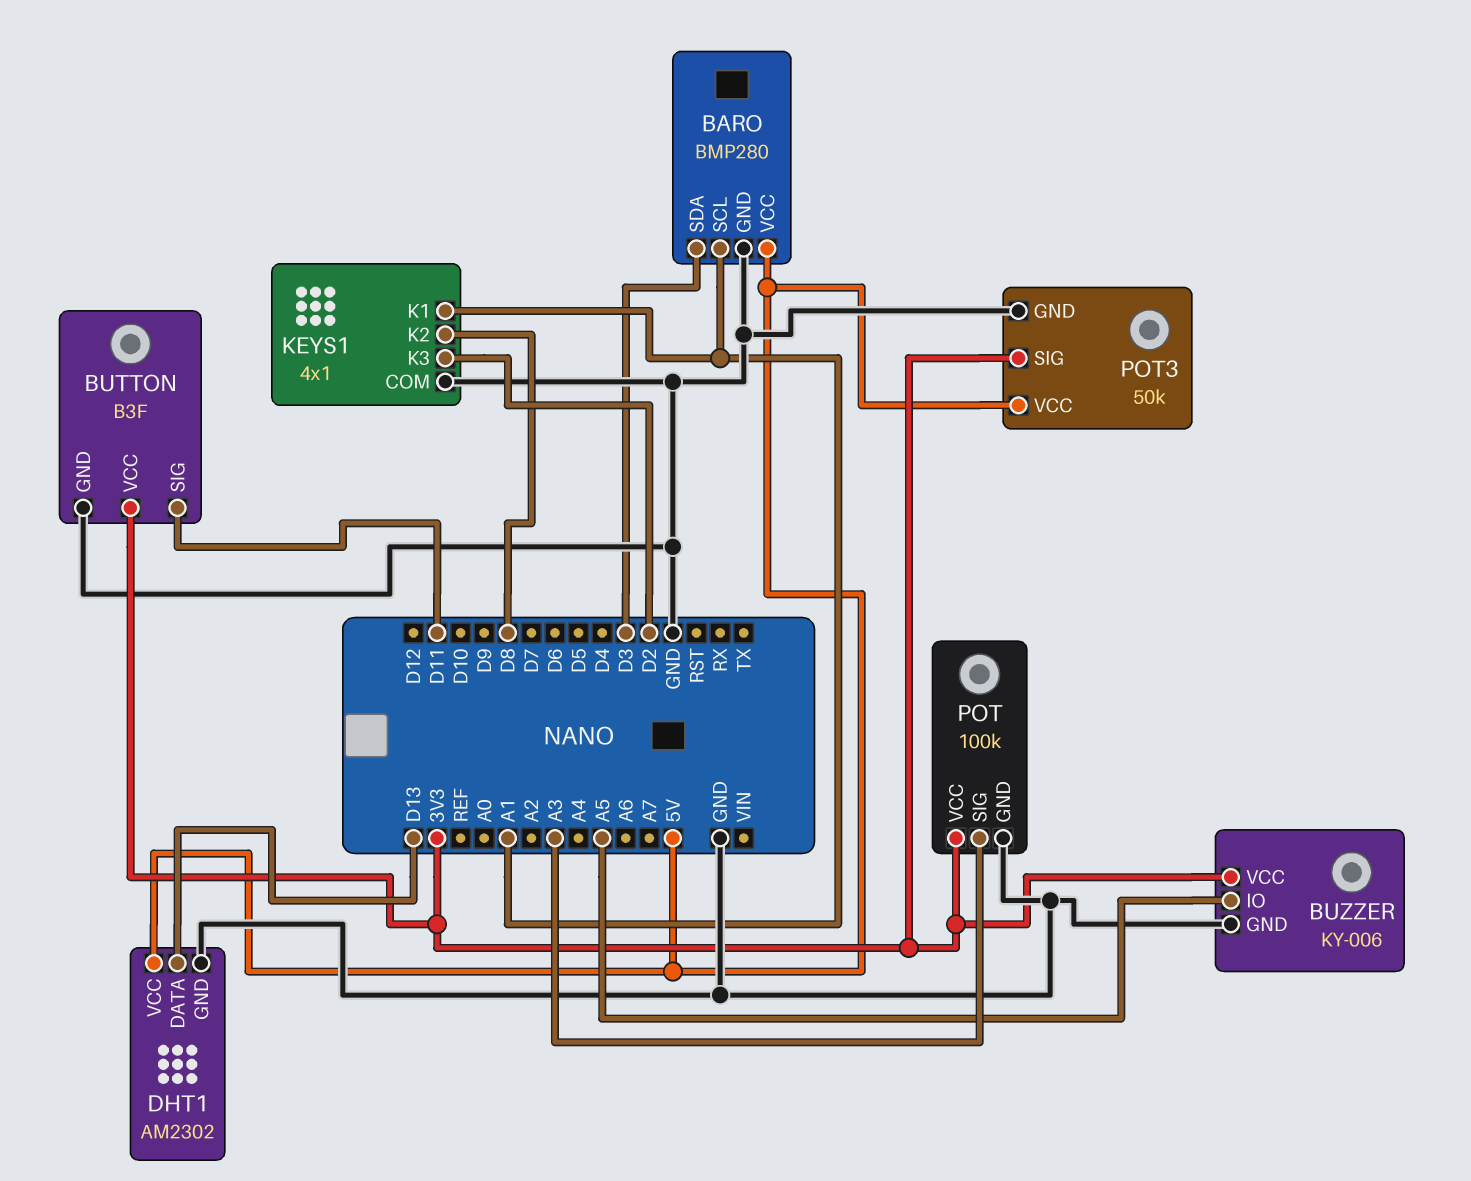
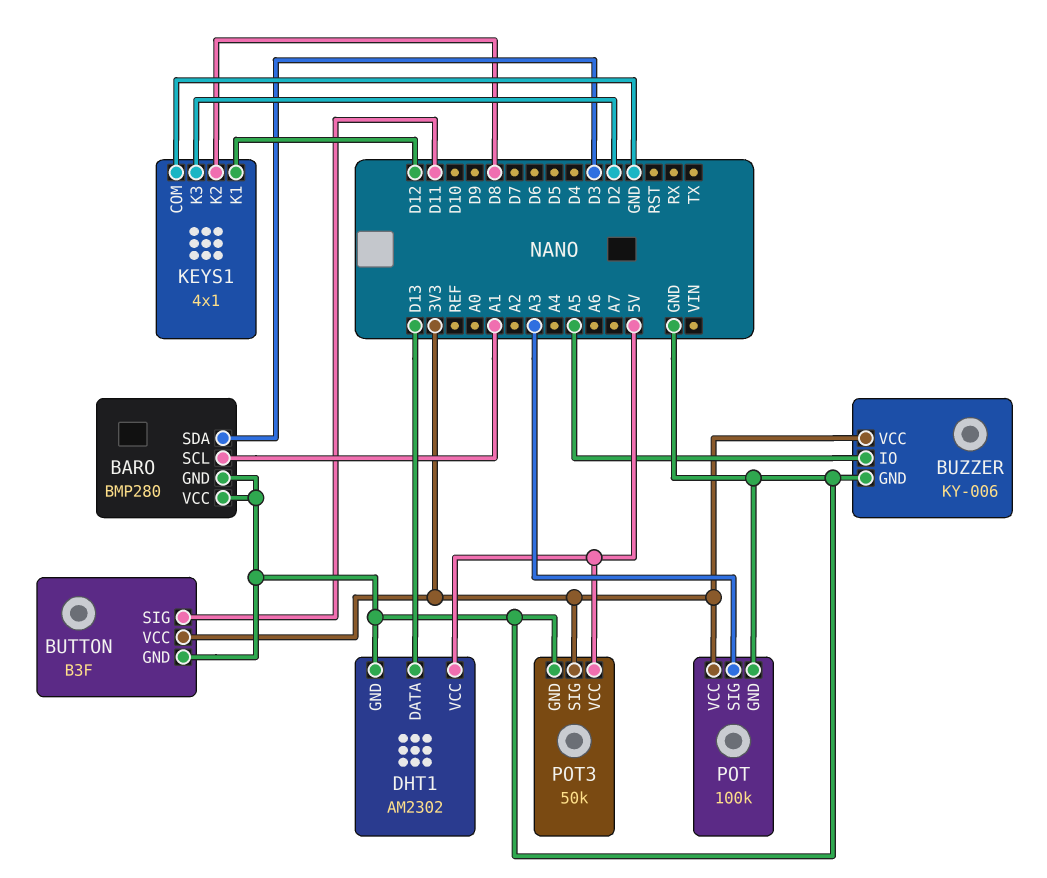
BARO pin VCC: 5V -> GND
KEYS1 pin K1: A1 -> D12

